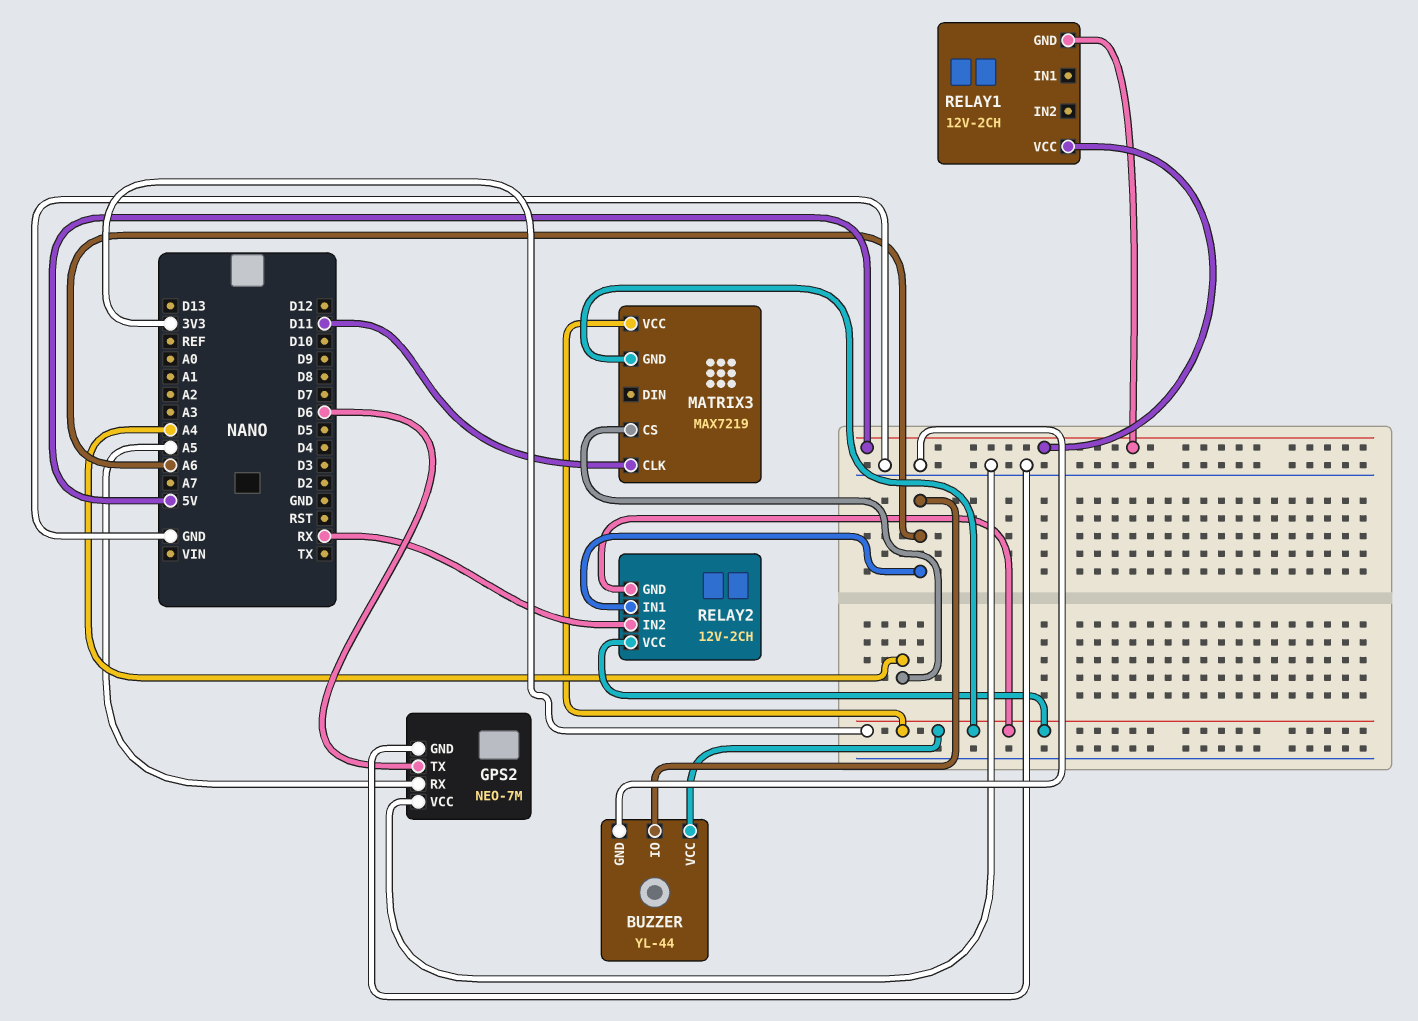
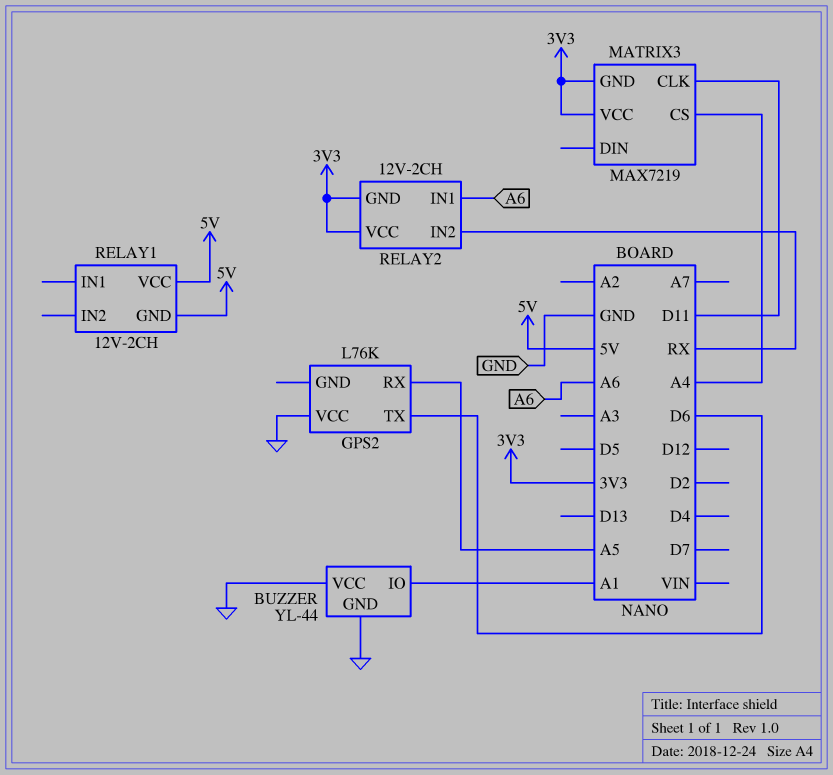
BUZZER pin IO: A6 -> A1
BUZZER pin VCC: 3V3 -> GND
GPS2: NEO-7M -> L76K
GPS2 pin GND: GND -> none

